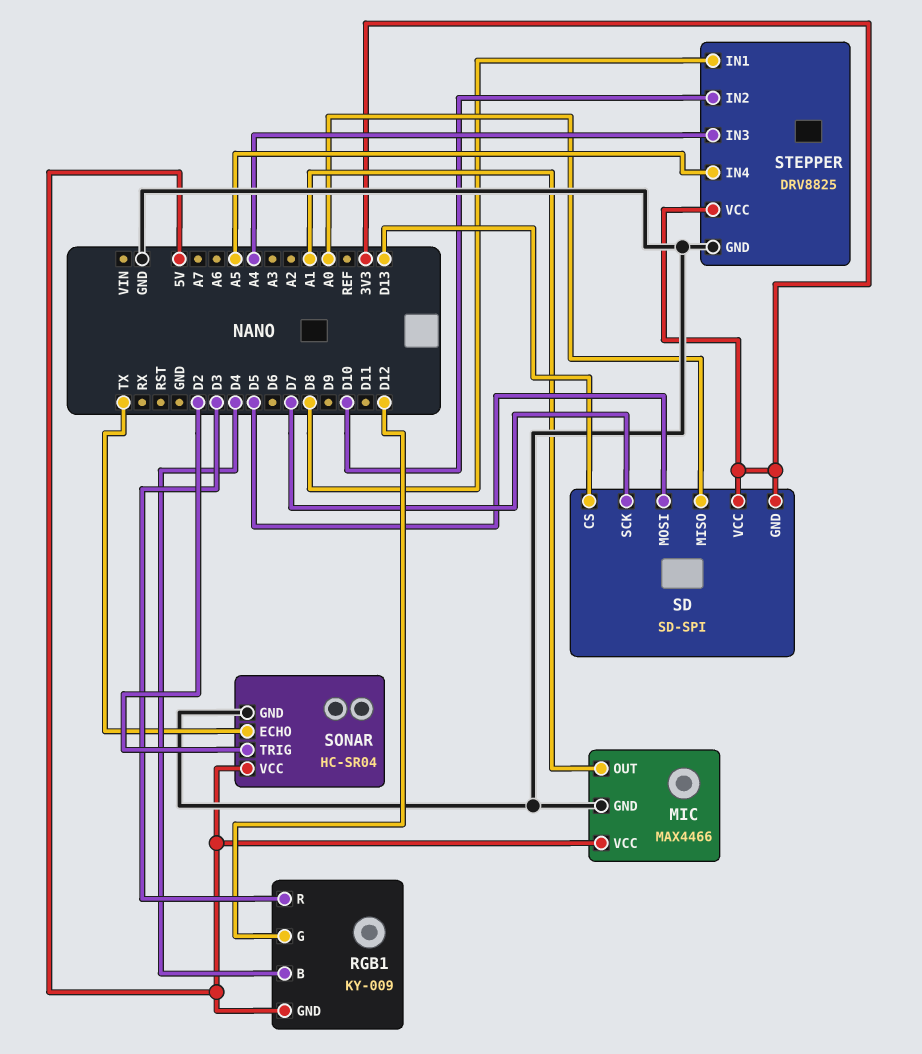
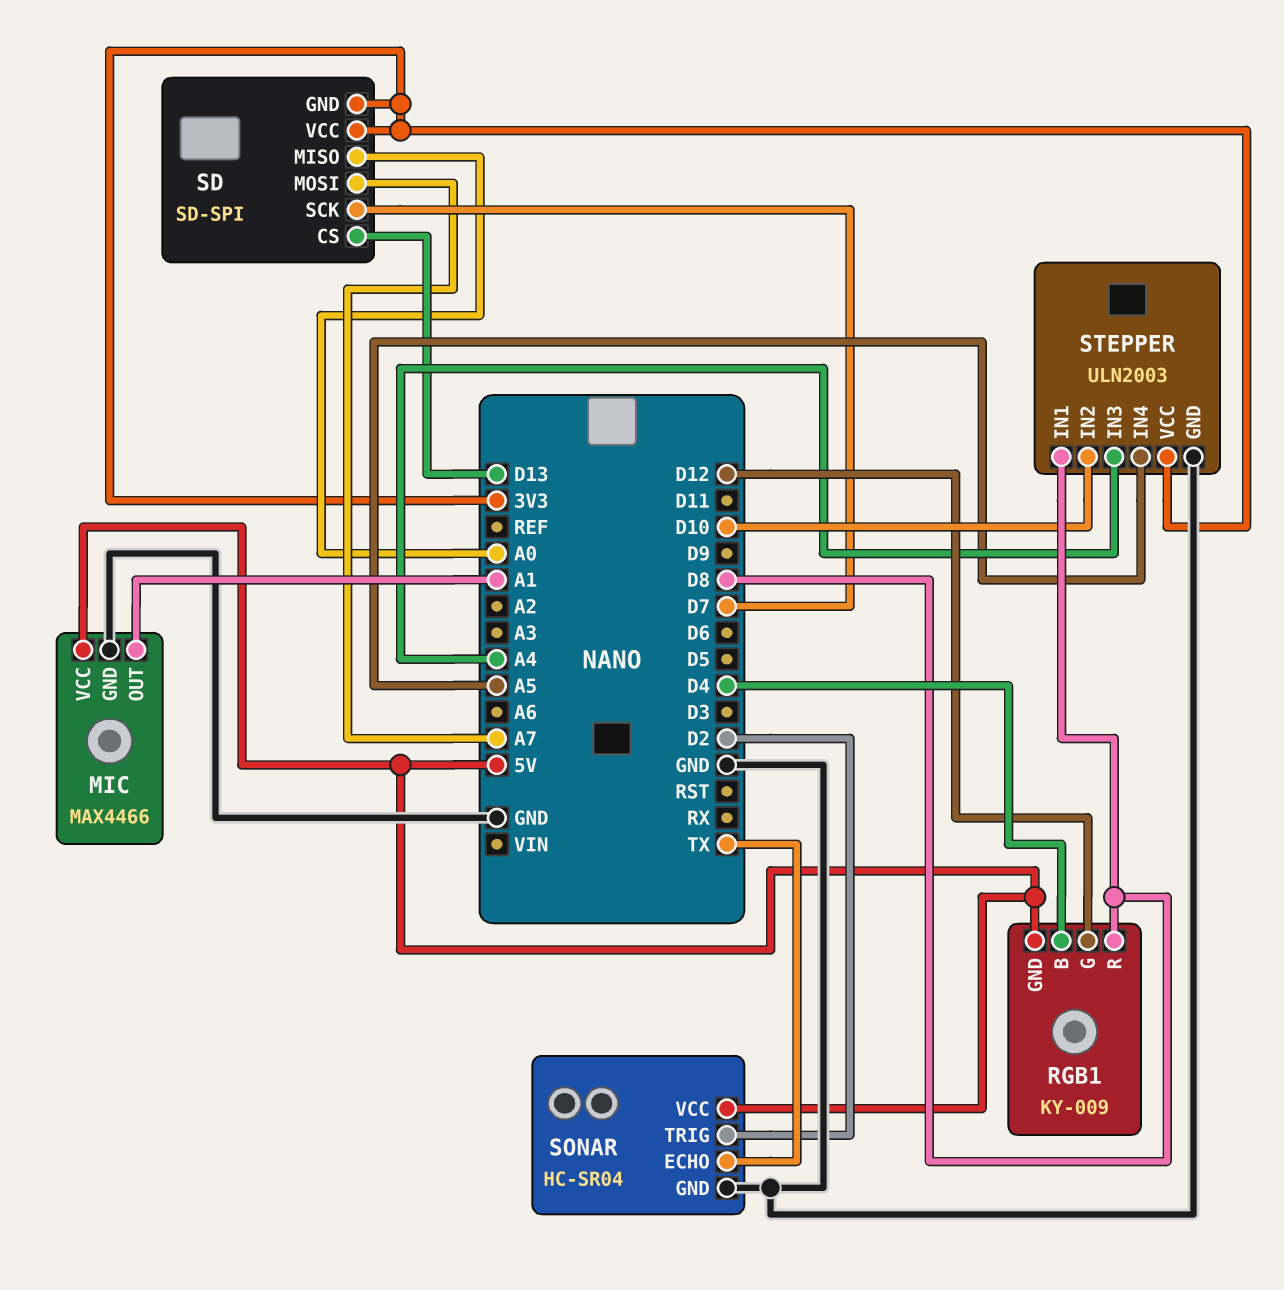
RGB1 pin R: D3 -> D8
SD pin MOSI: D5 -> A7
STEPPER: DRV8825 -> ULN2003

